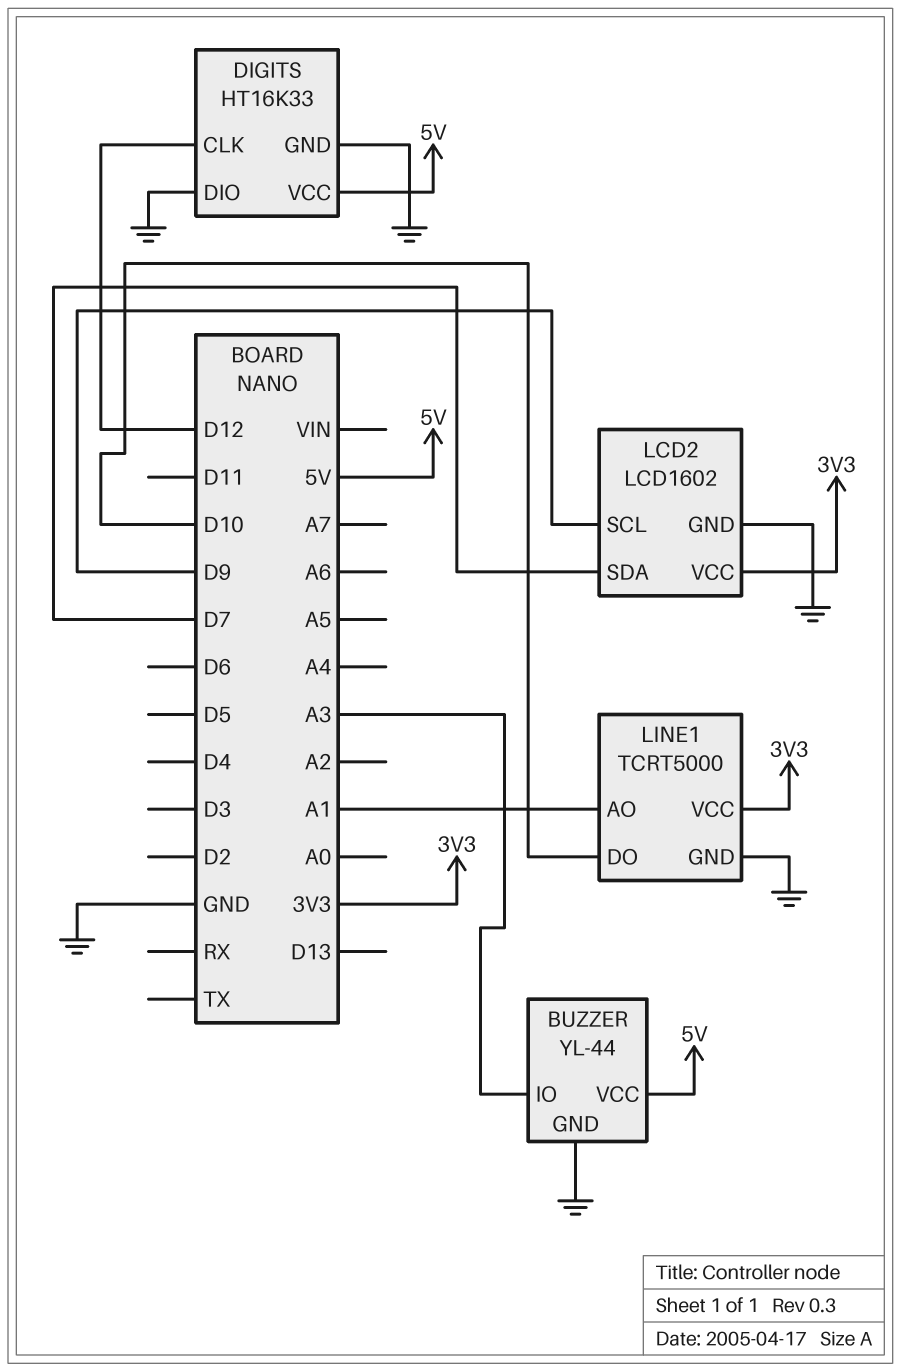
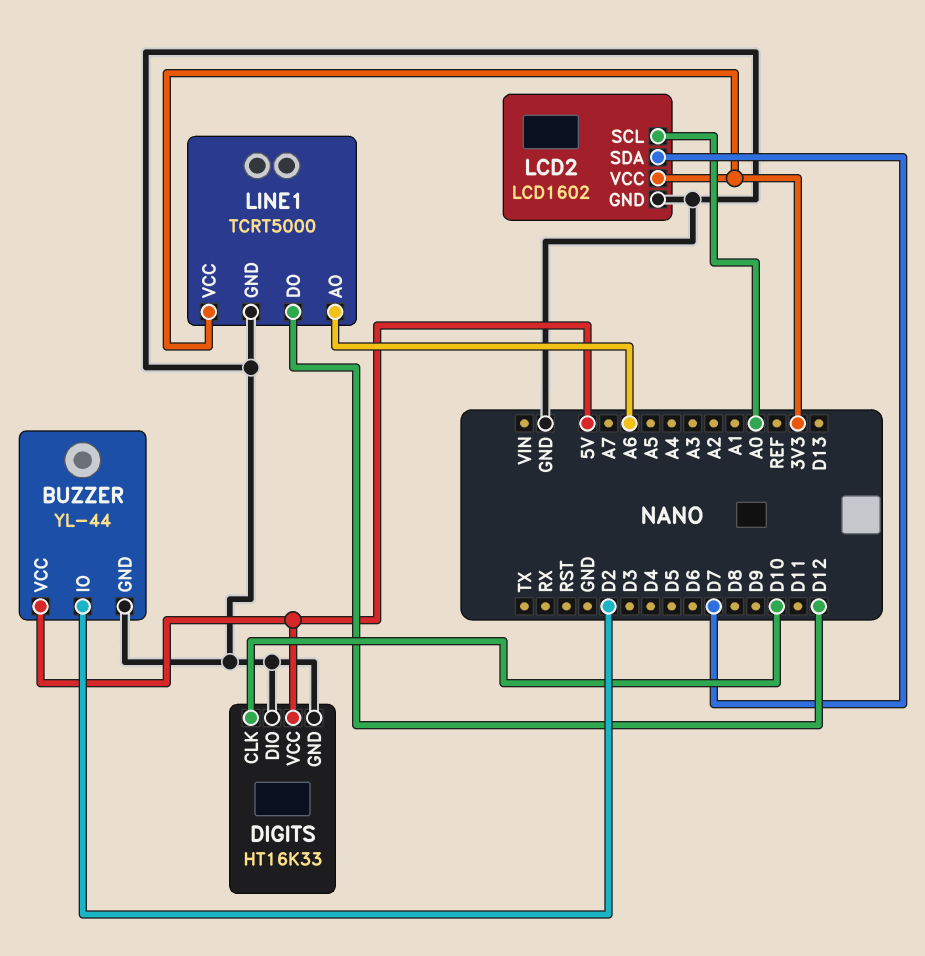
BUZZER pin IO: A3 -> D2
DIGITS pin CLK: D12 -> D10
LCD2 pin SCL: D9 -> A0
LINE1 pin AO: A1 -> A6
LINE1 pin DO: D10 -> D12

